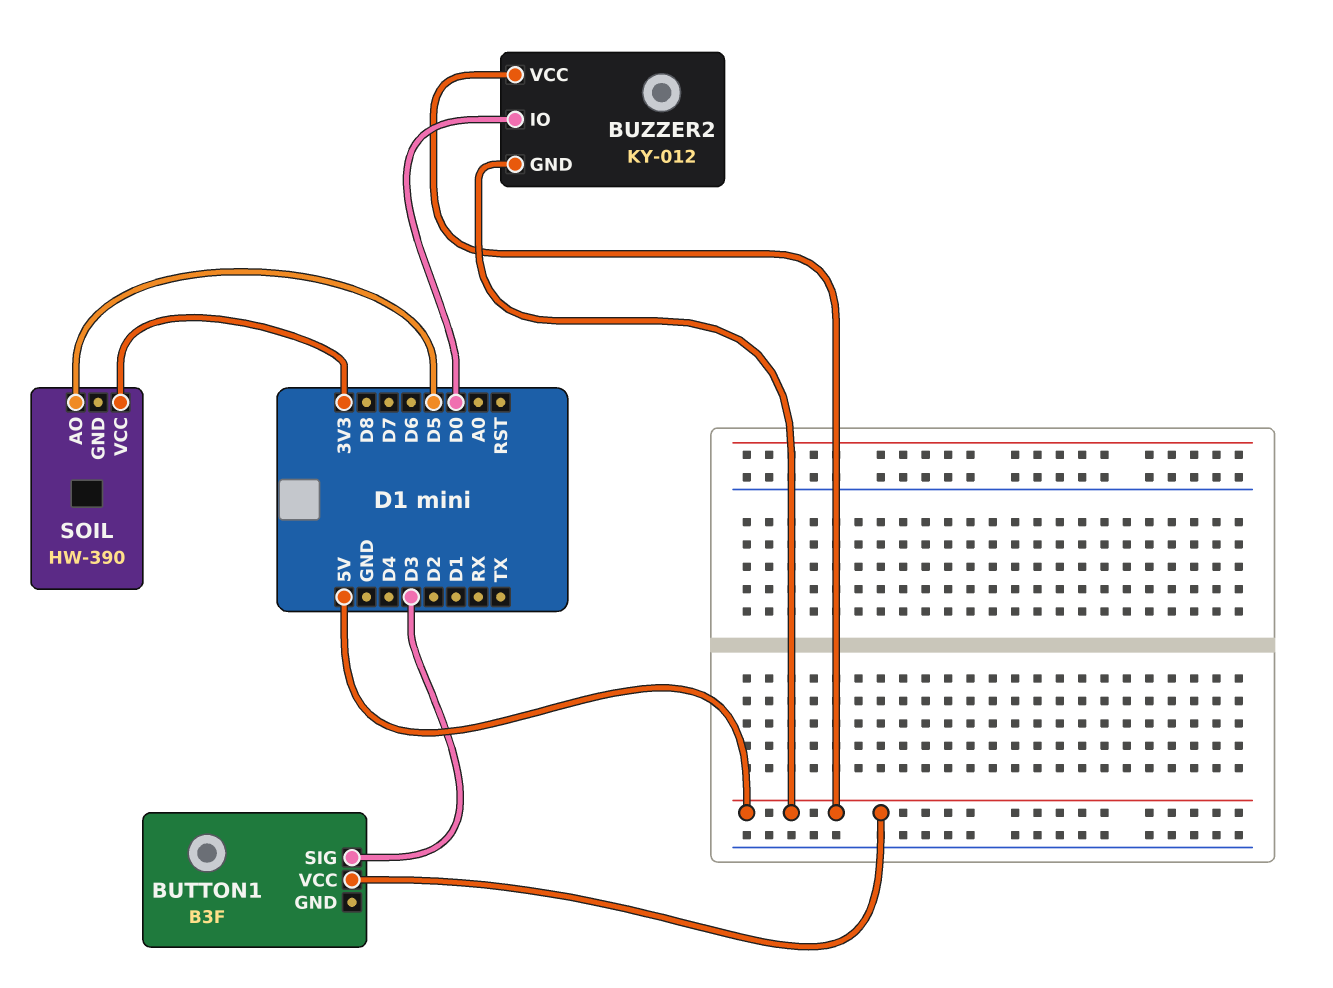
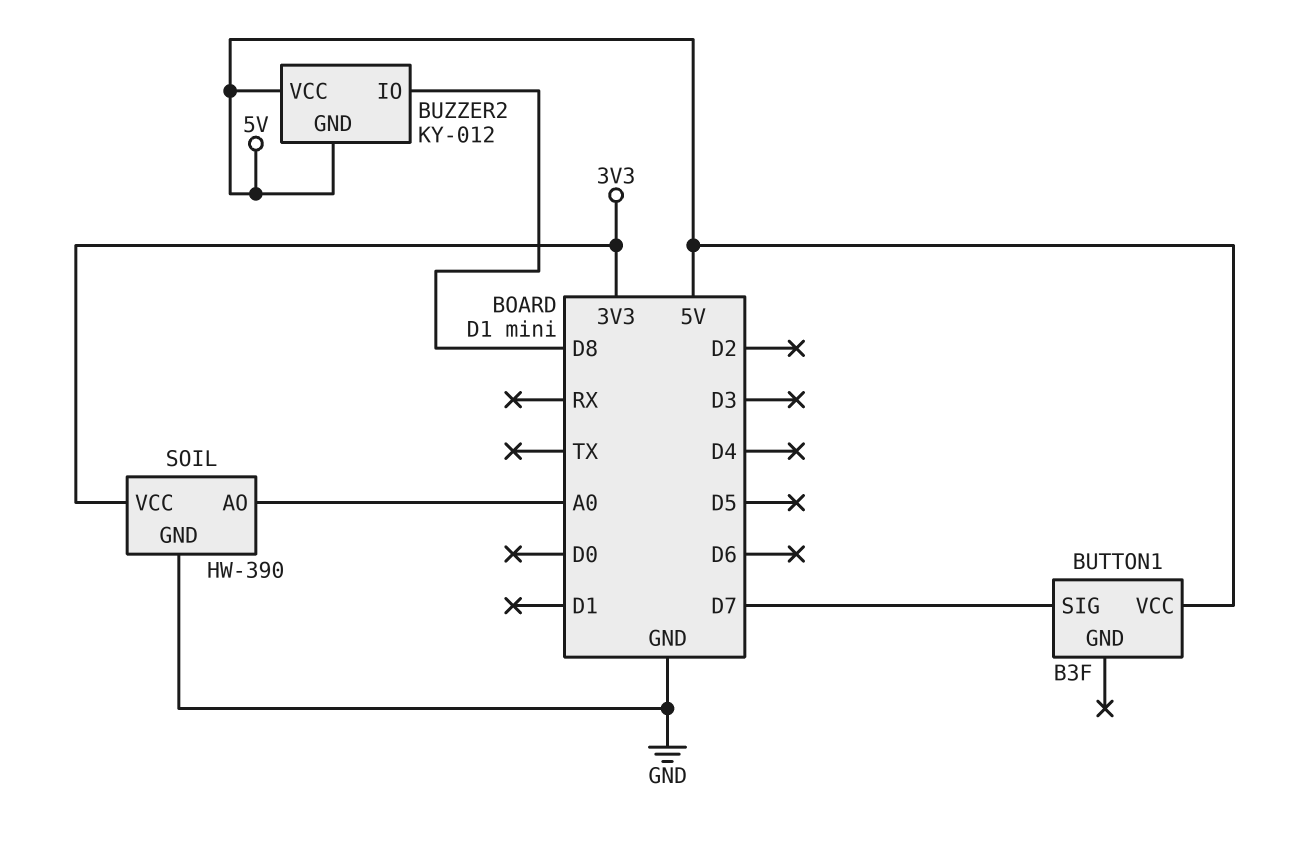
BUTTON1 pin SIG: D3 -> D7
BUZZER2 pin IO: D0 -> D8
SOIL pin AO: D5 -> A0
SOIL pin GND: none -> GND

